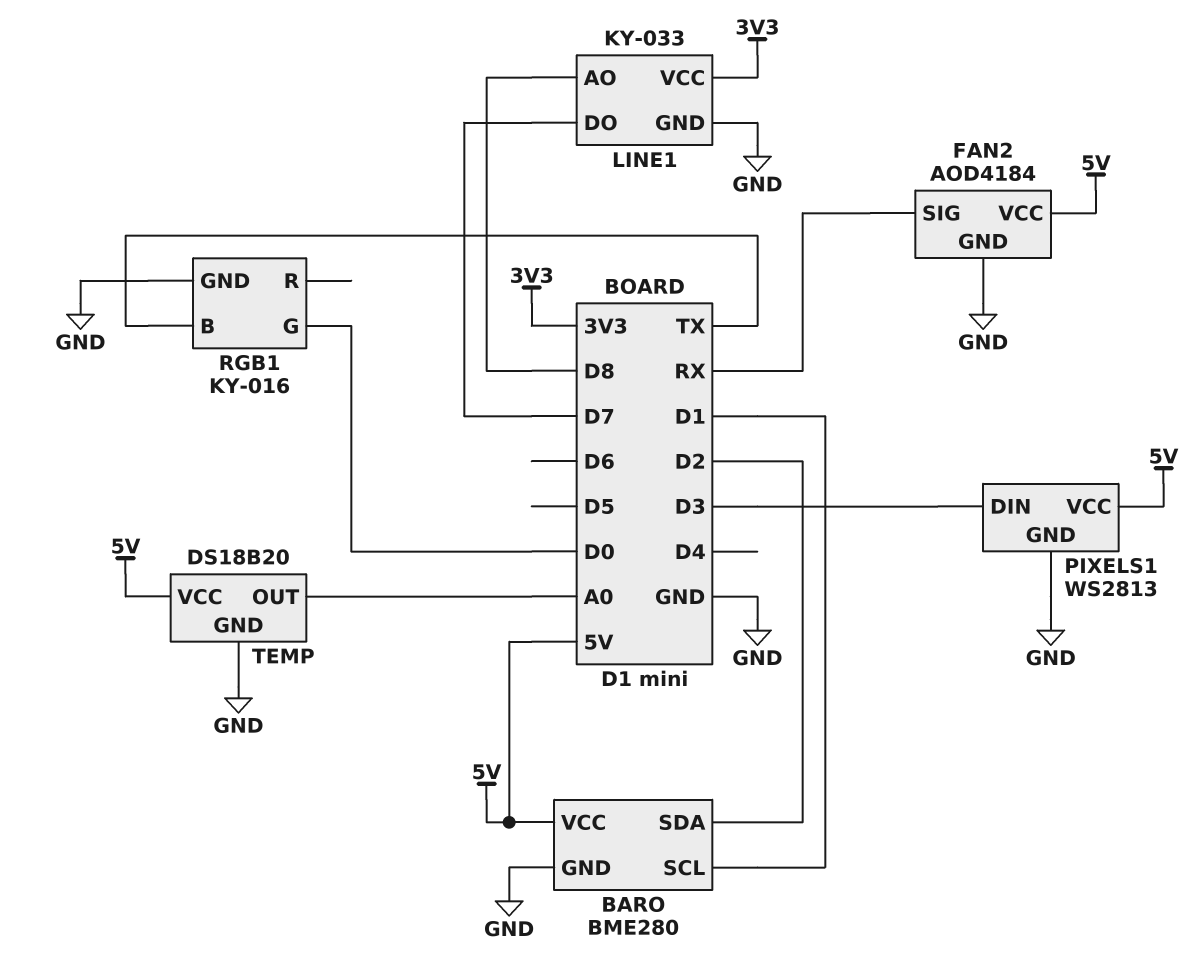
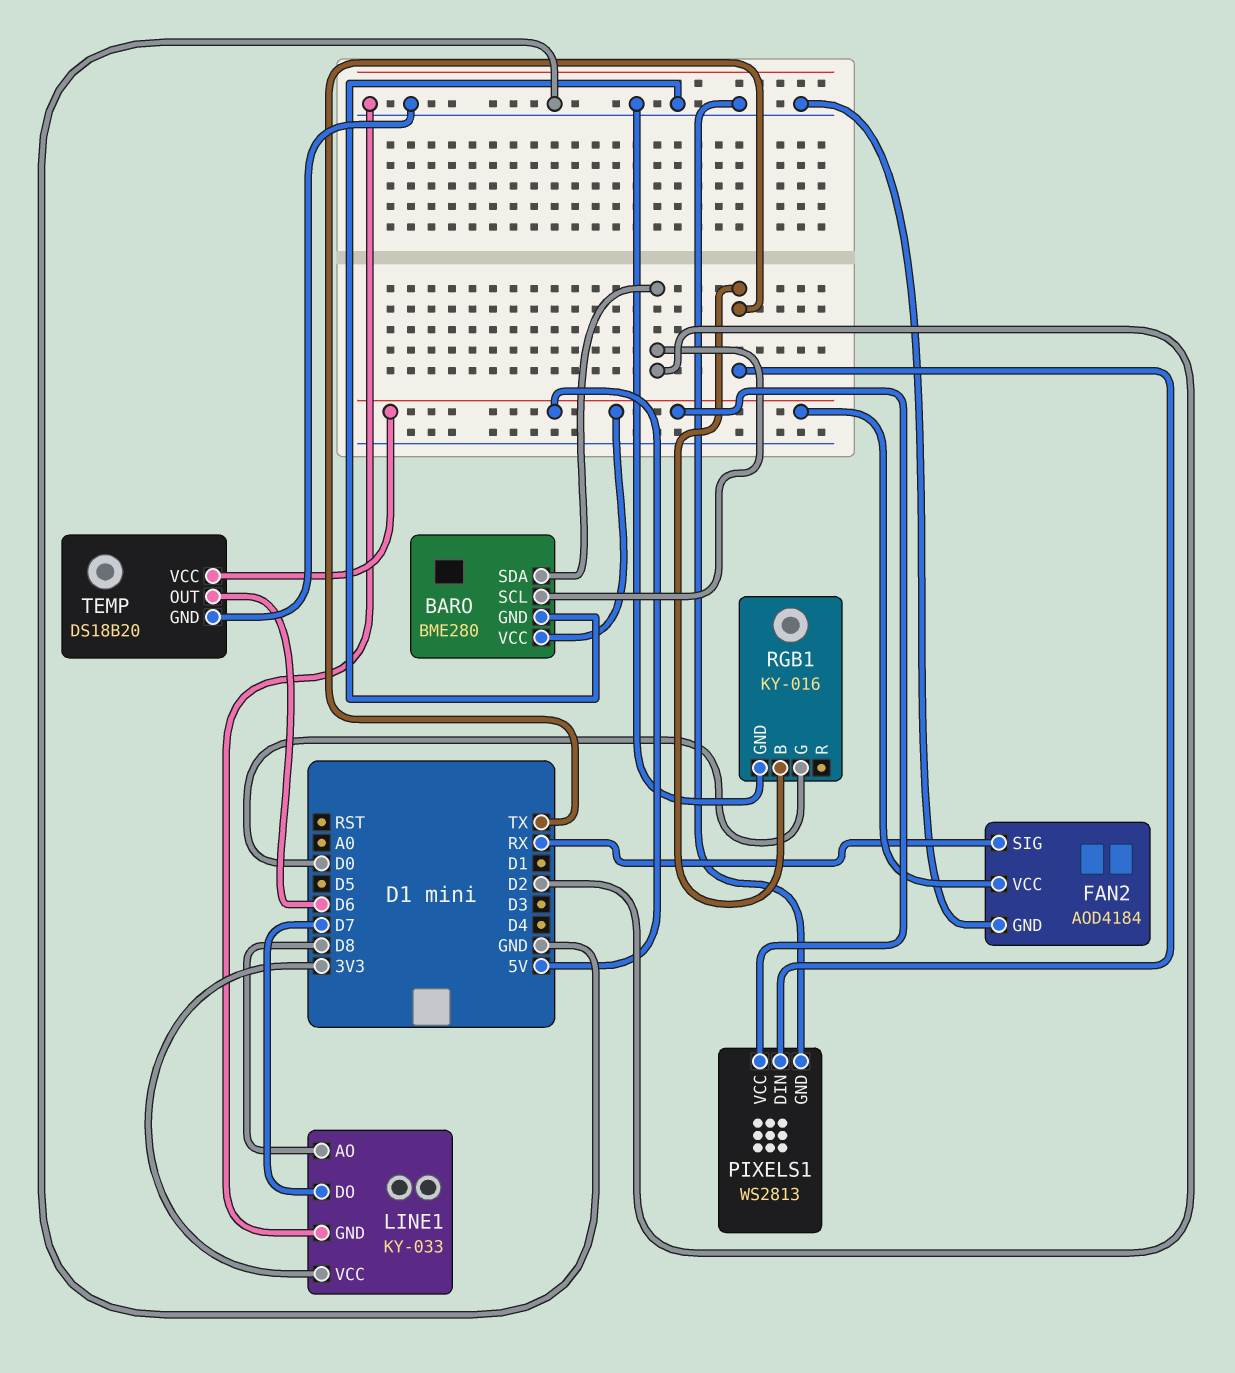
BARO pin SCL: D1 -> D2
PIXELS1 pin DIN: D3 -> TX
TEMP pin OUT: A0 -> D6

